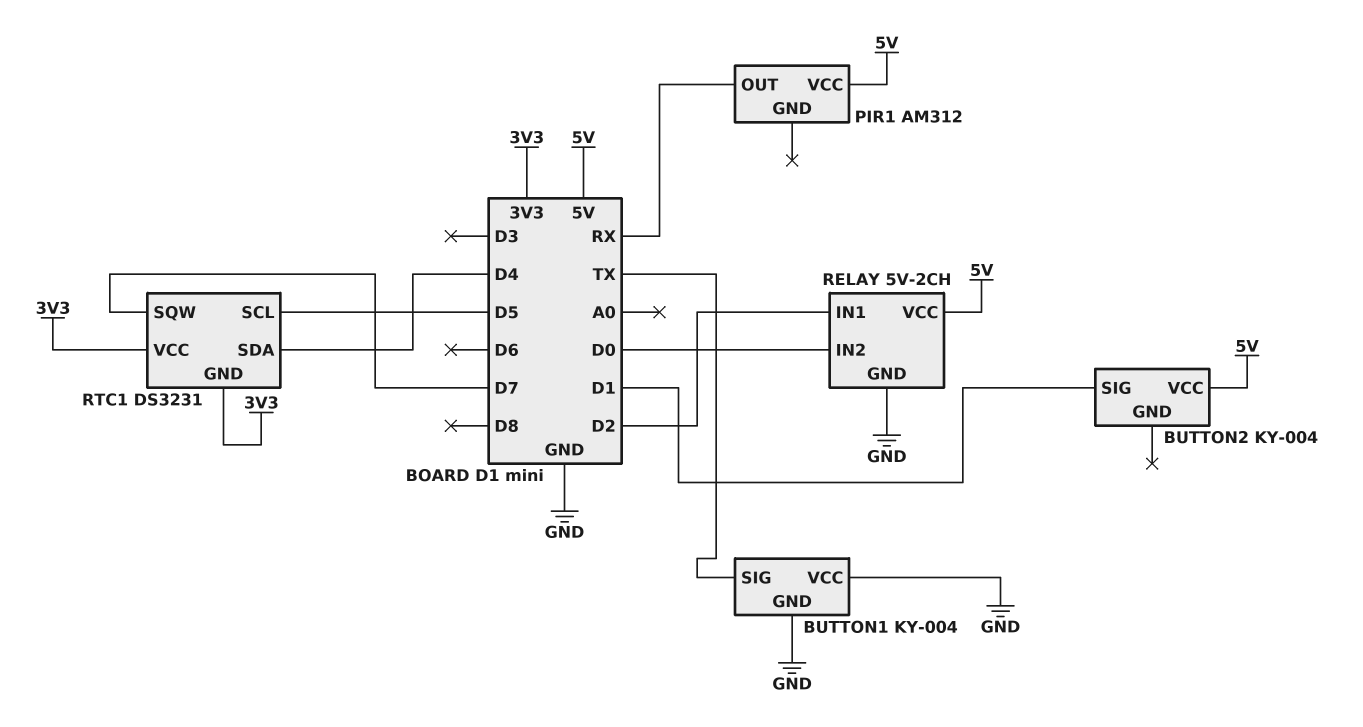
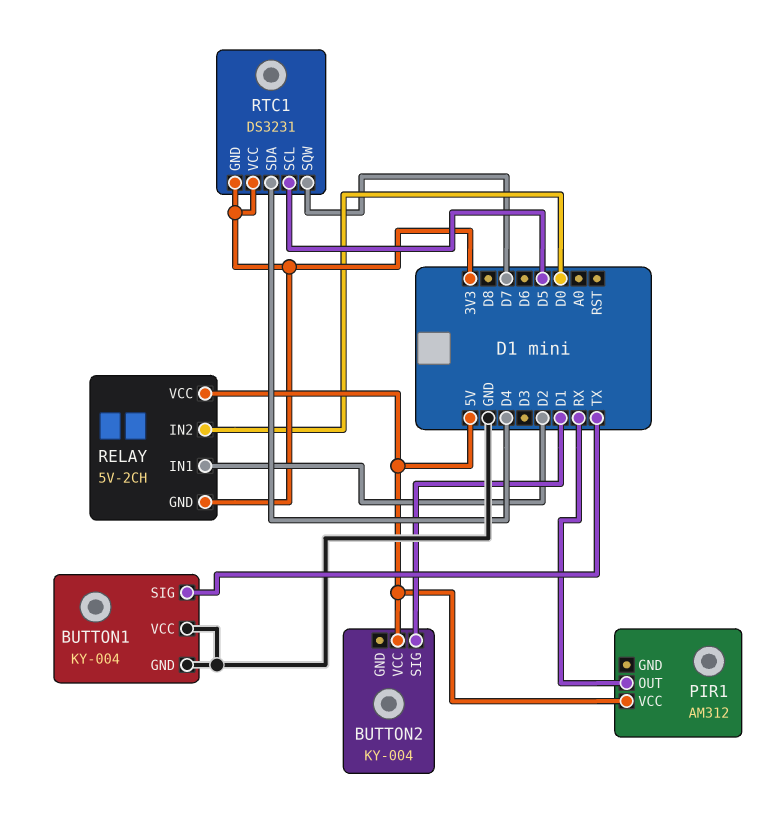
RELAY pin GND: GND -> 3V3

